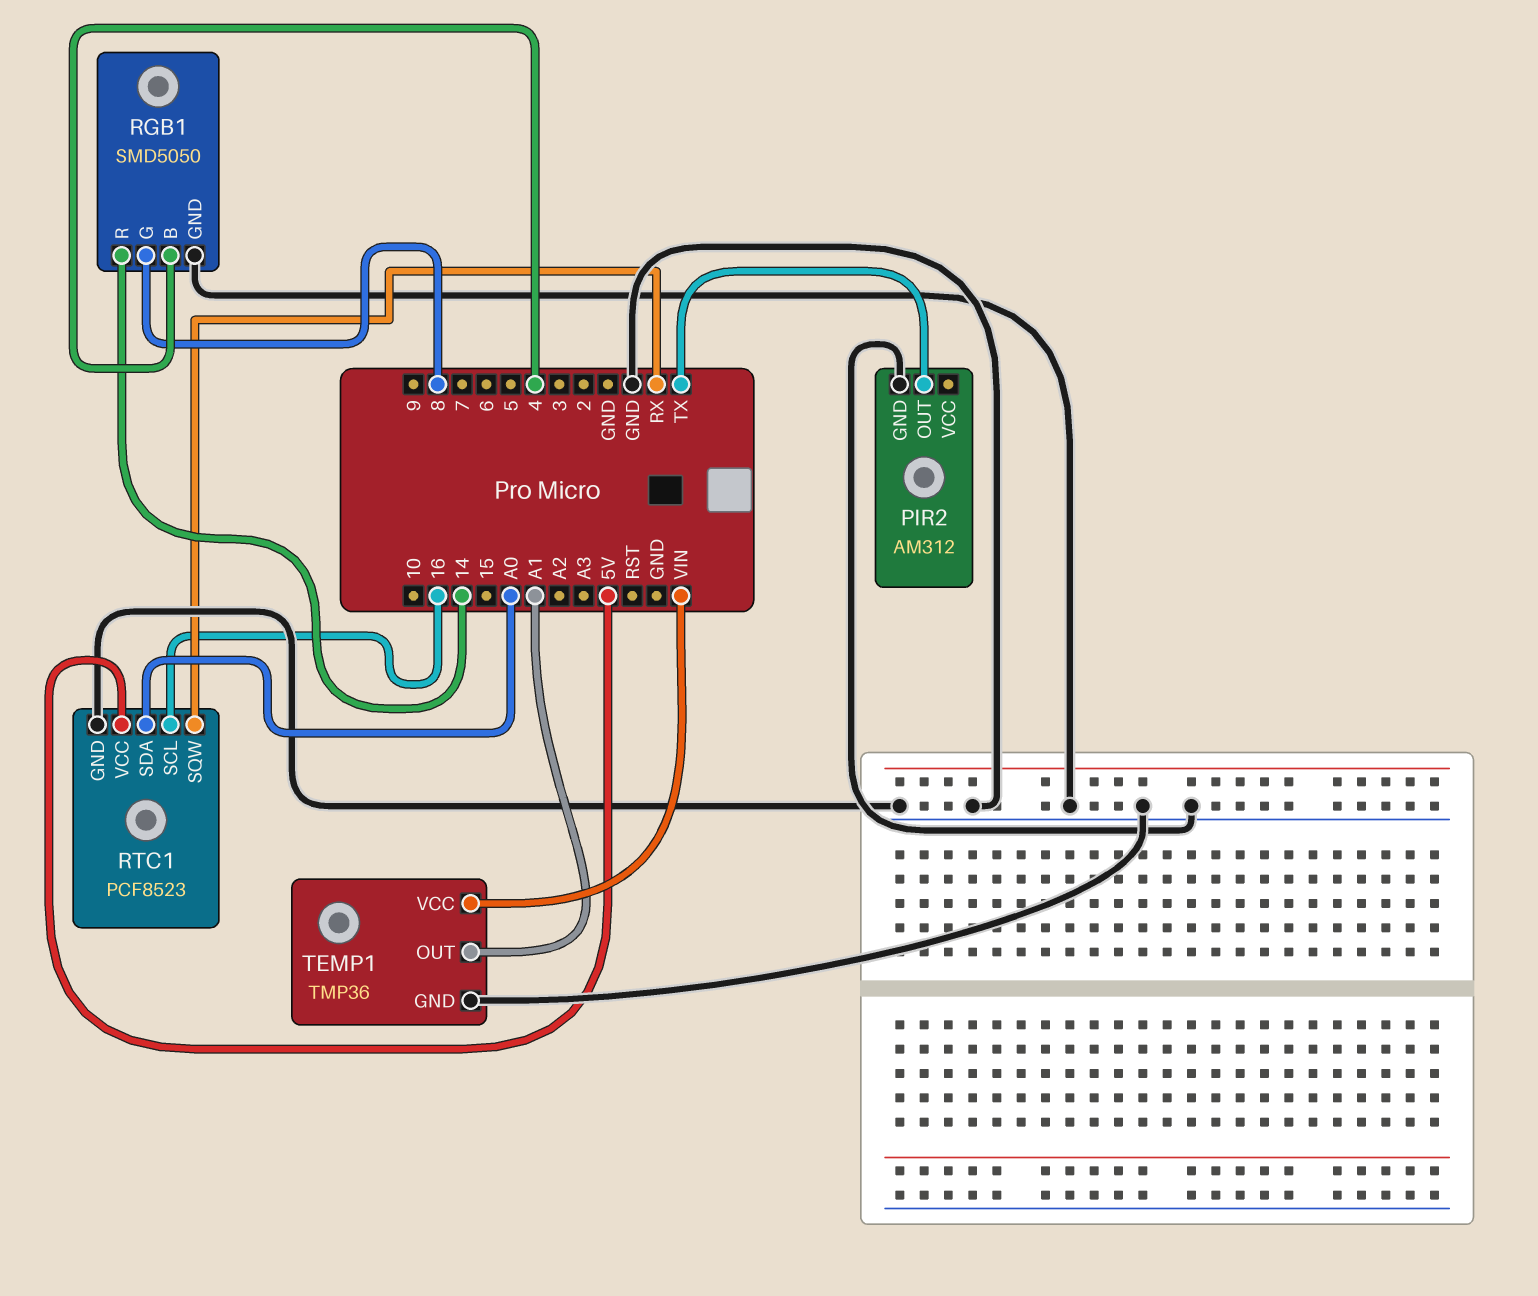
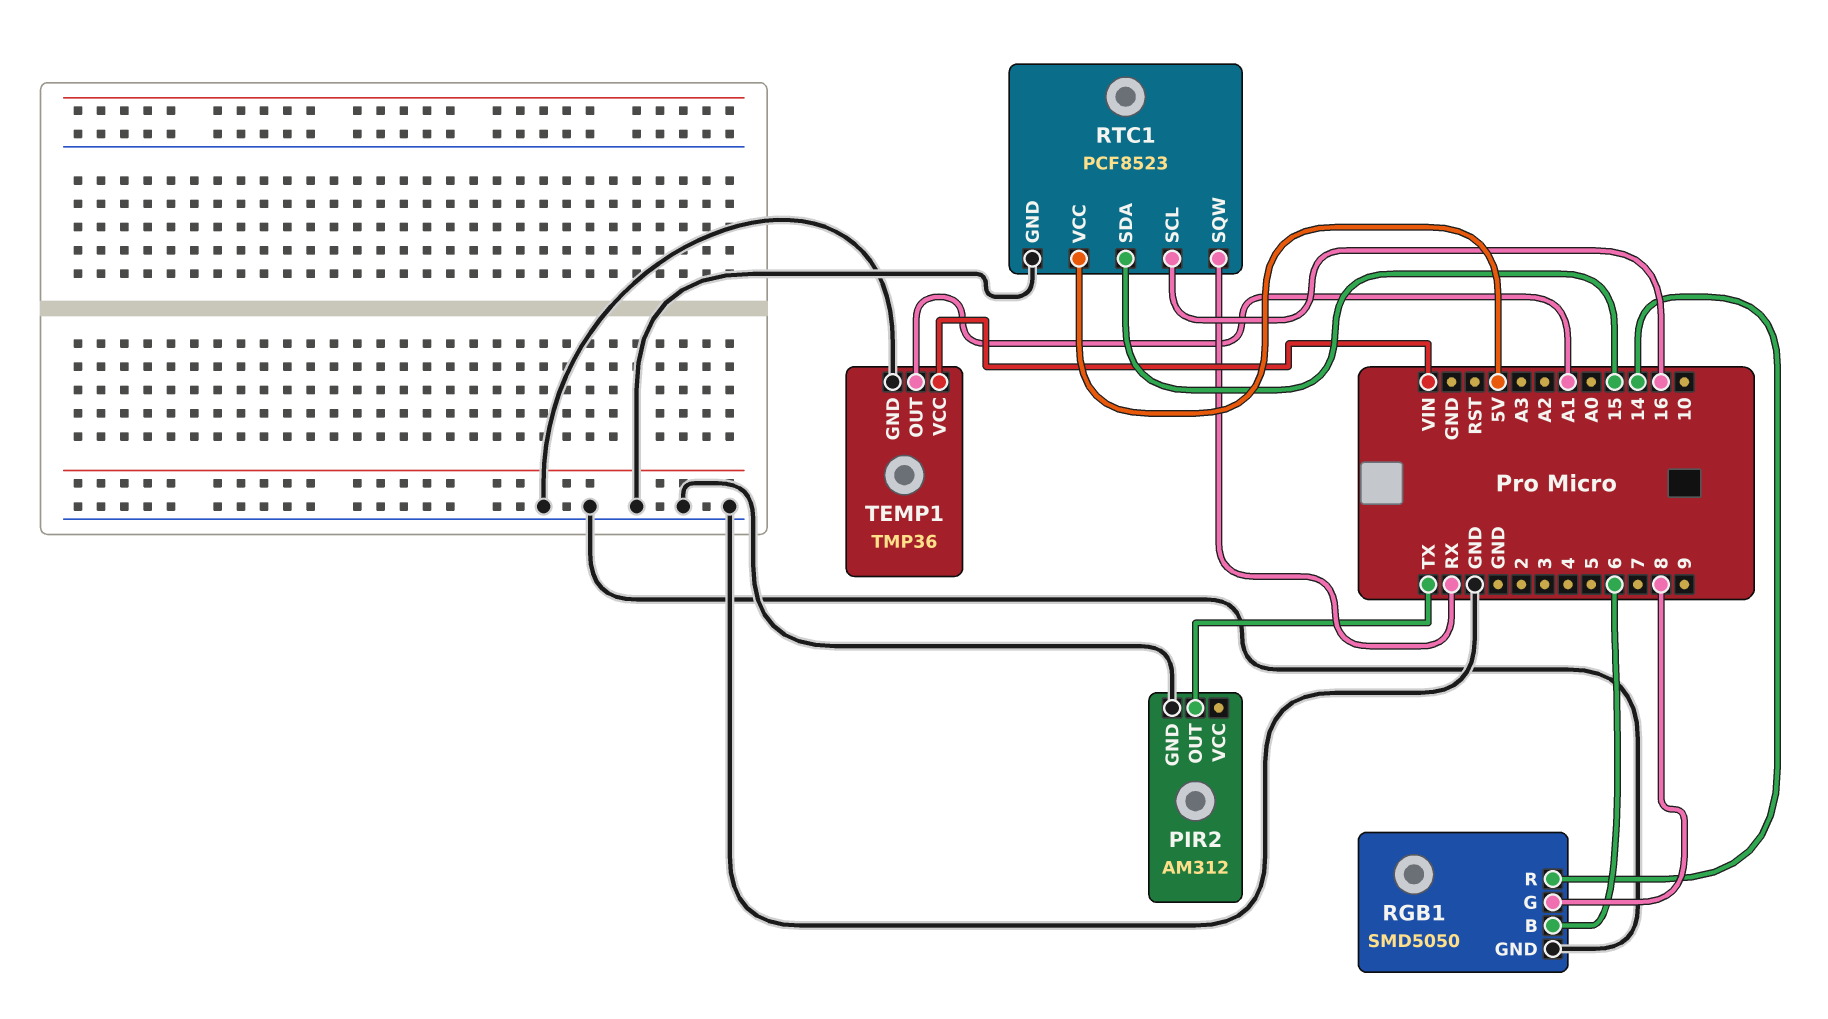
RGB1 pin B: 4 -> 6
RTC1 pin SDA: A0 -> 15

